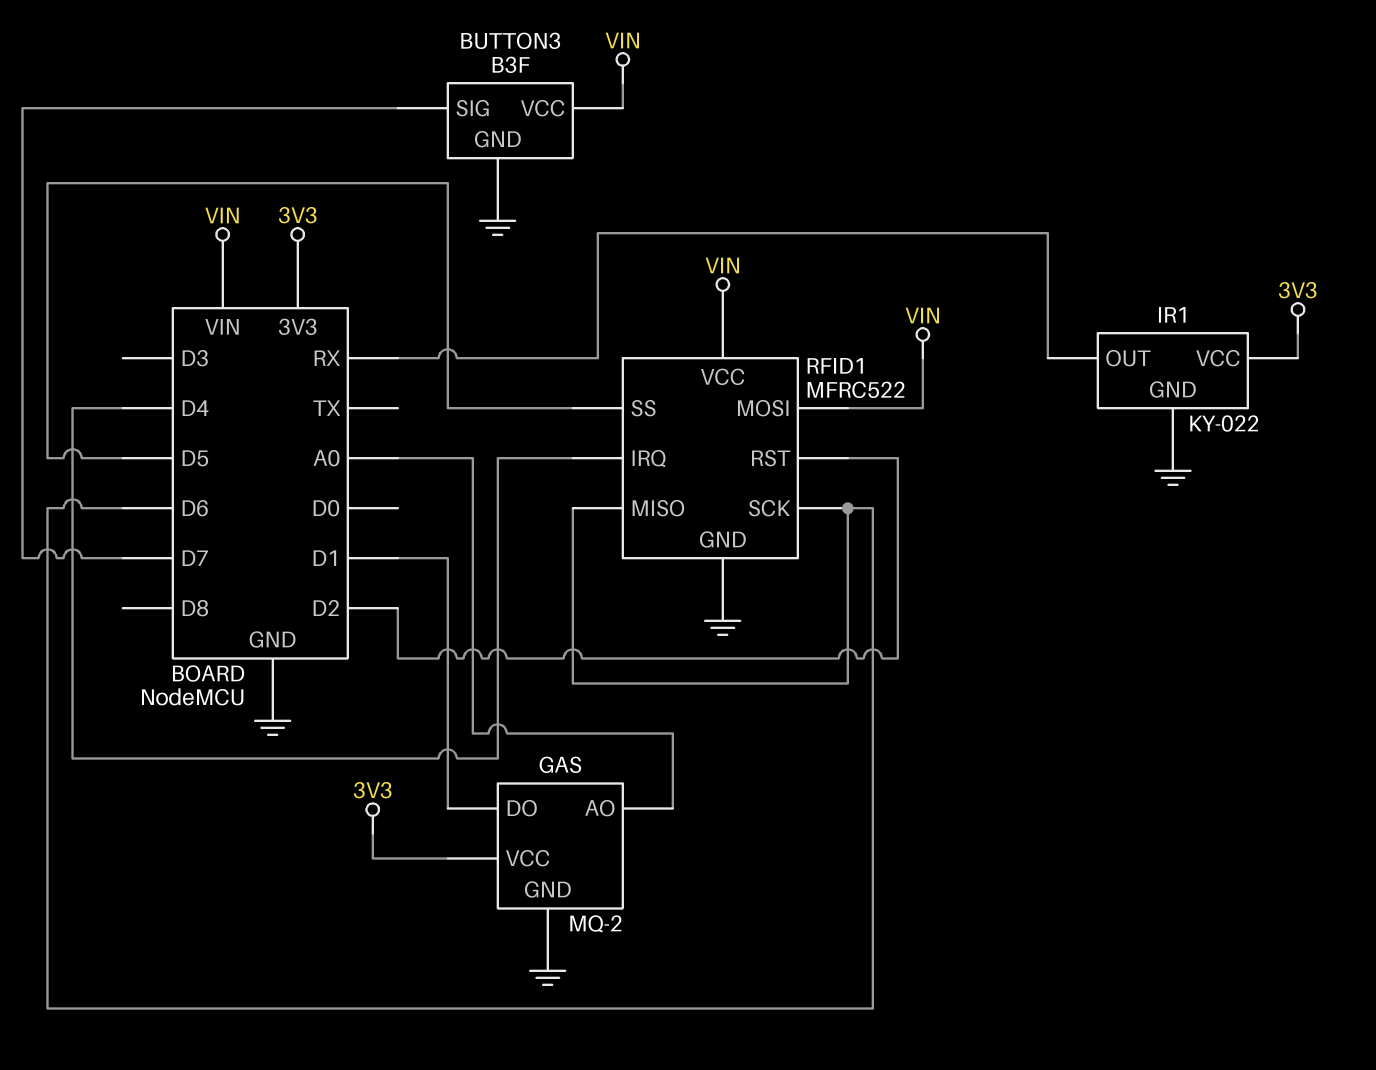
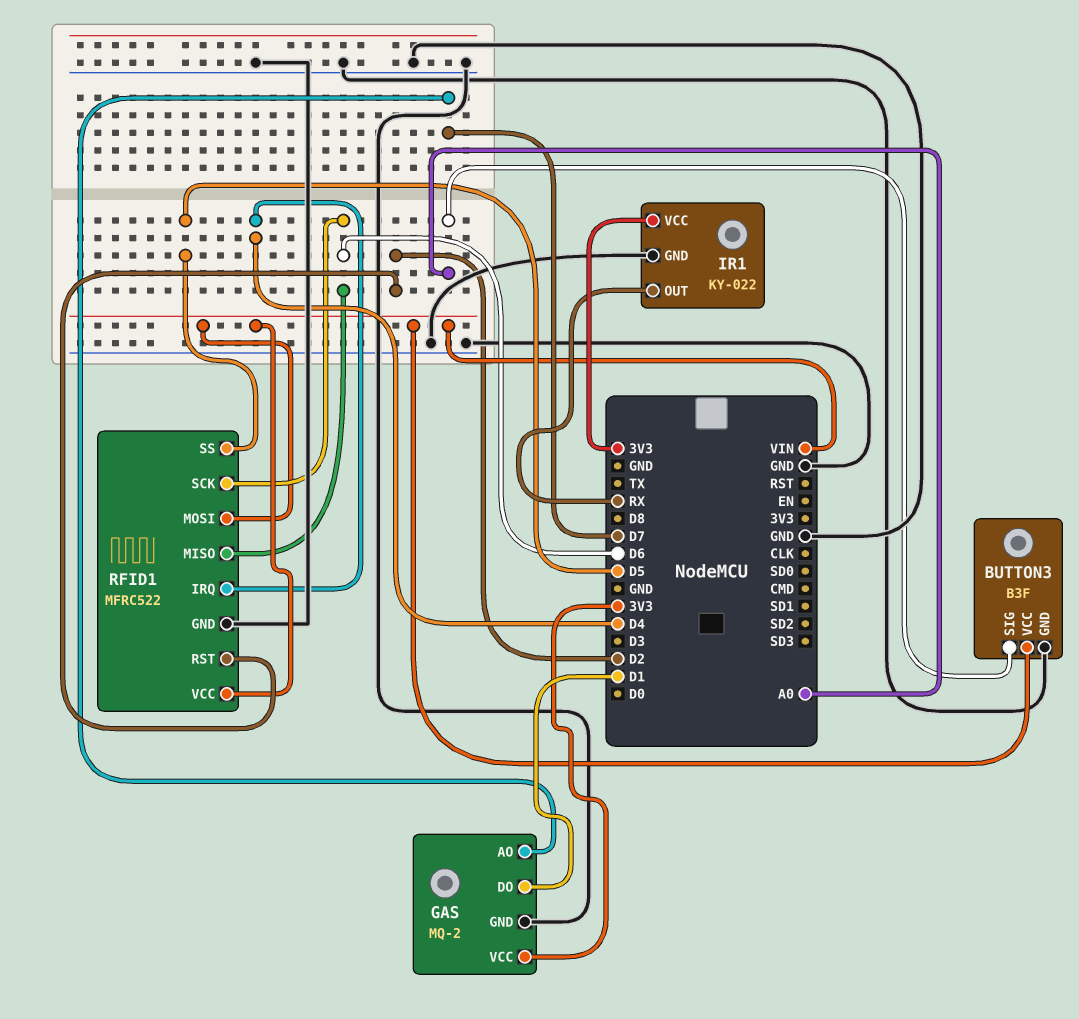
BUTTON3 pin SIG: D7 -> A0
GAS pin AO: A0 -> D7

